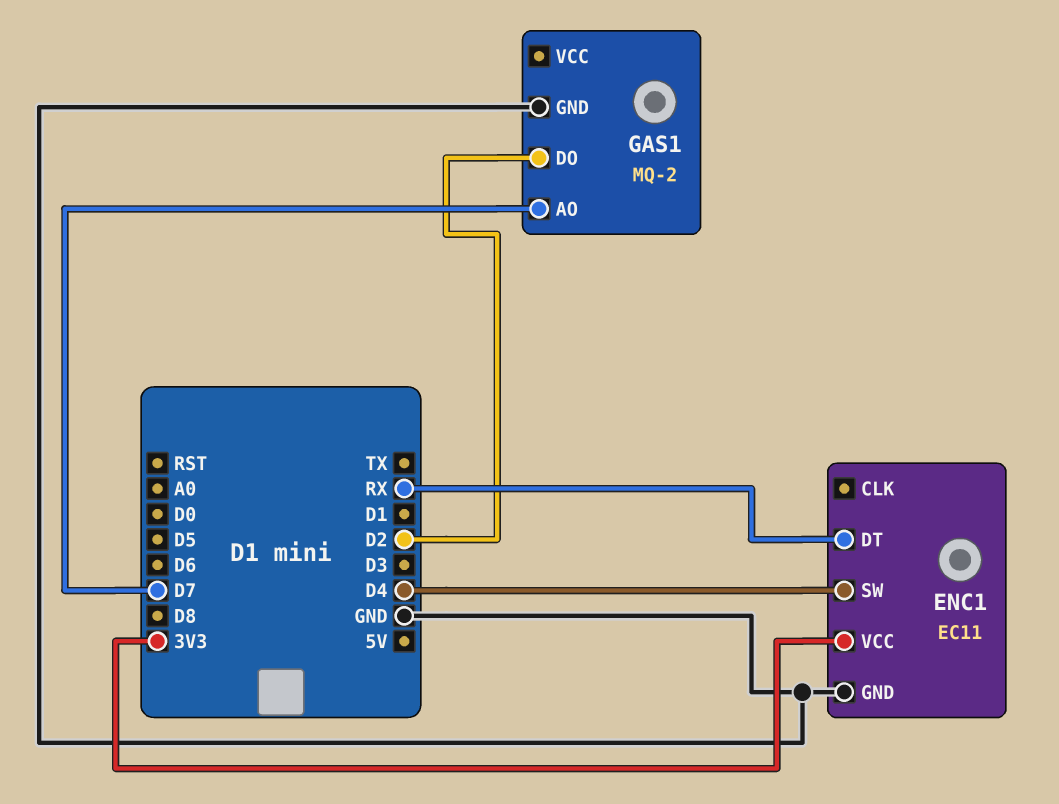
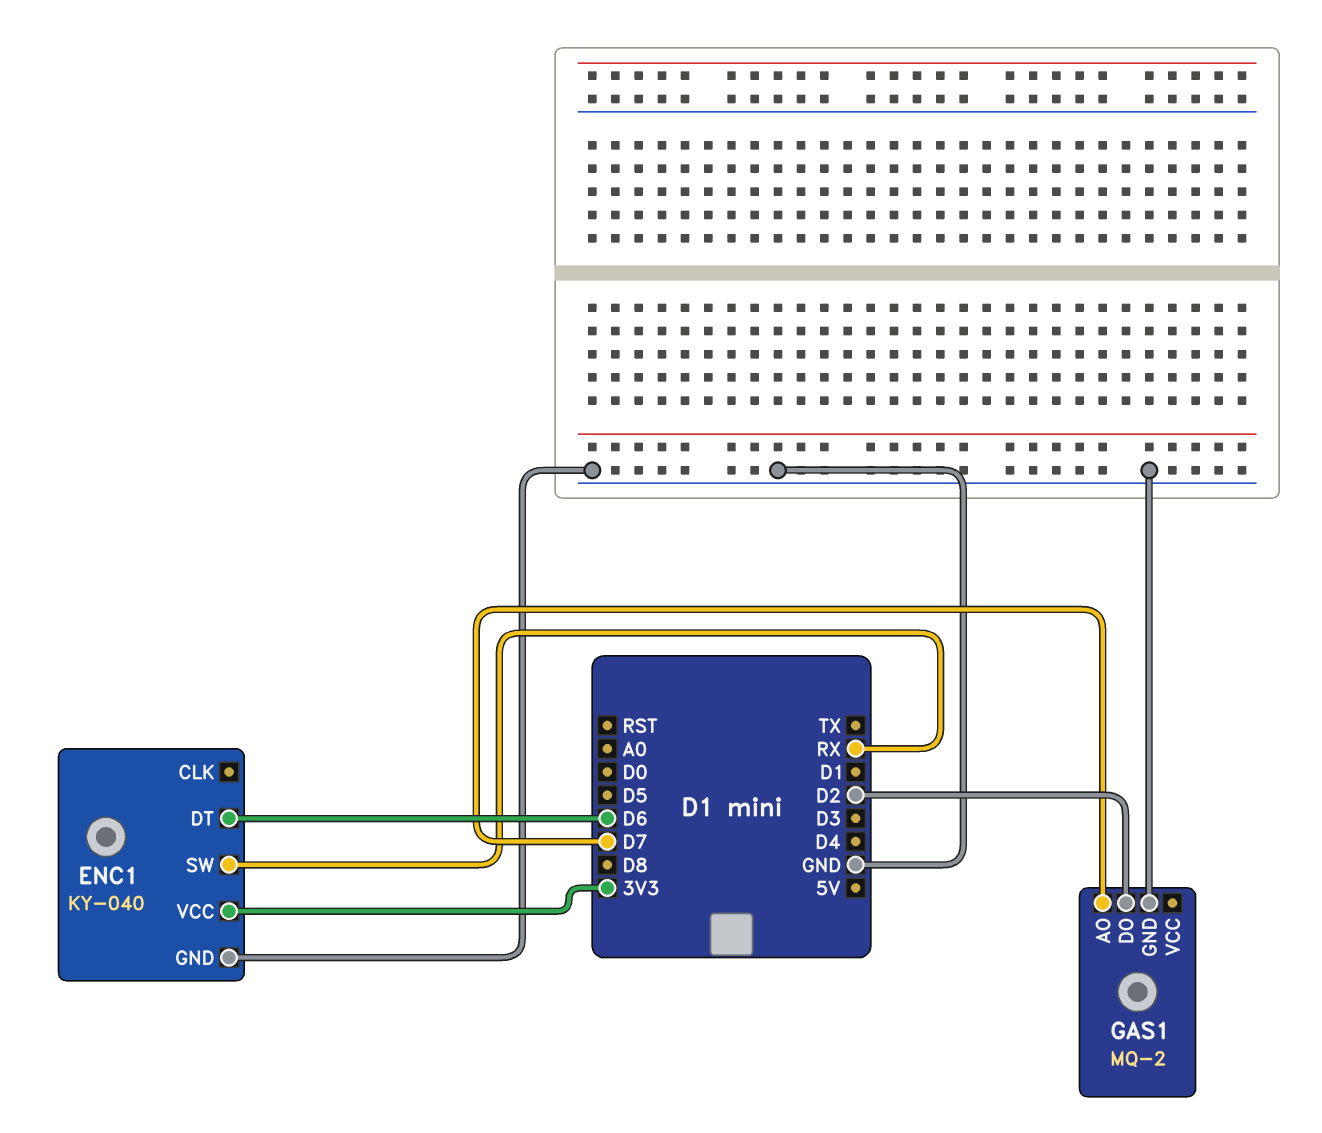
ENC1: EC11 -> KY-040
ENC1 pin DT: RX -> D6
ENC1 pin SW: D4 -> RX

